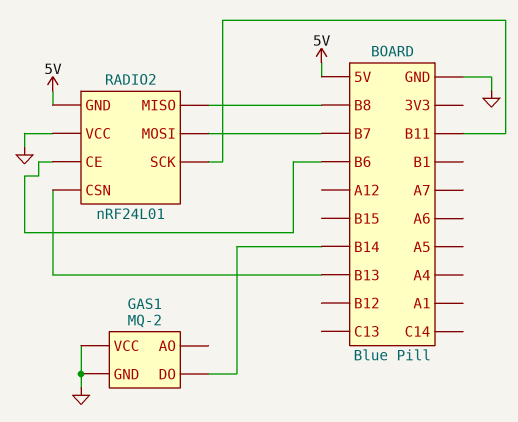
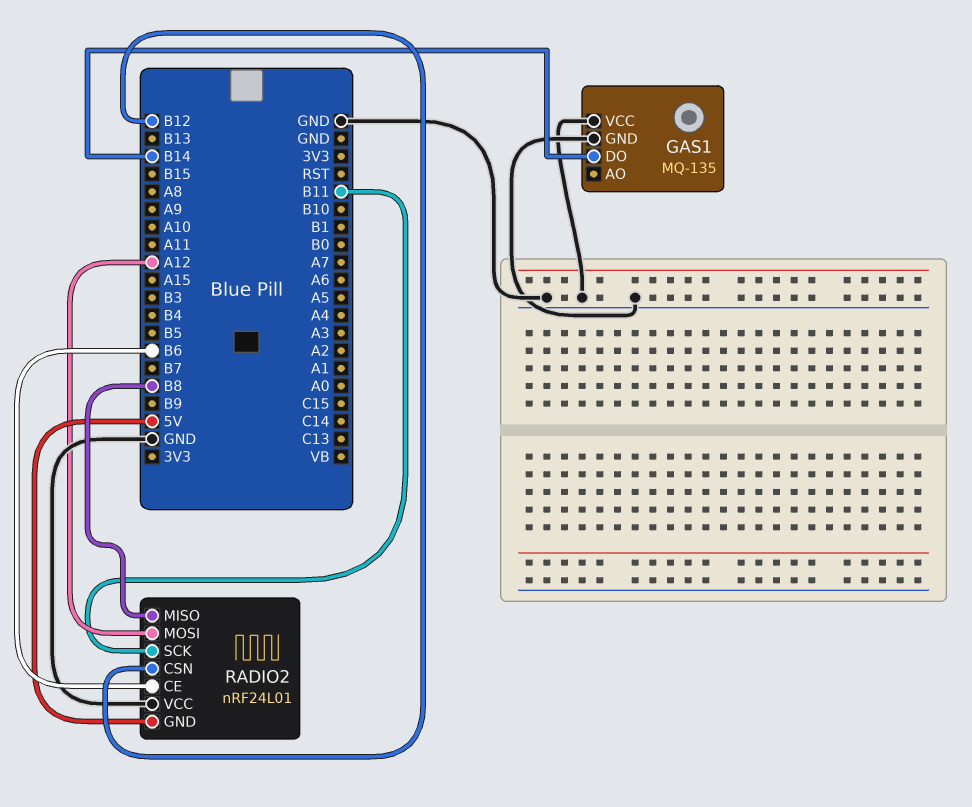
GAS1: MQ-2 -> MQ-135
RADIO2 pin CSN: B13 -> B12
RADIO2 pin MOSI: B7 -> A12

